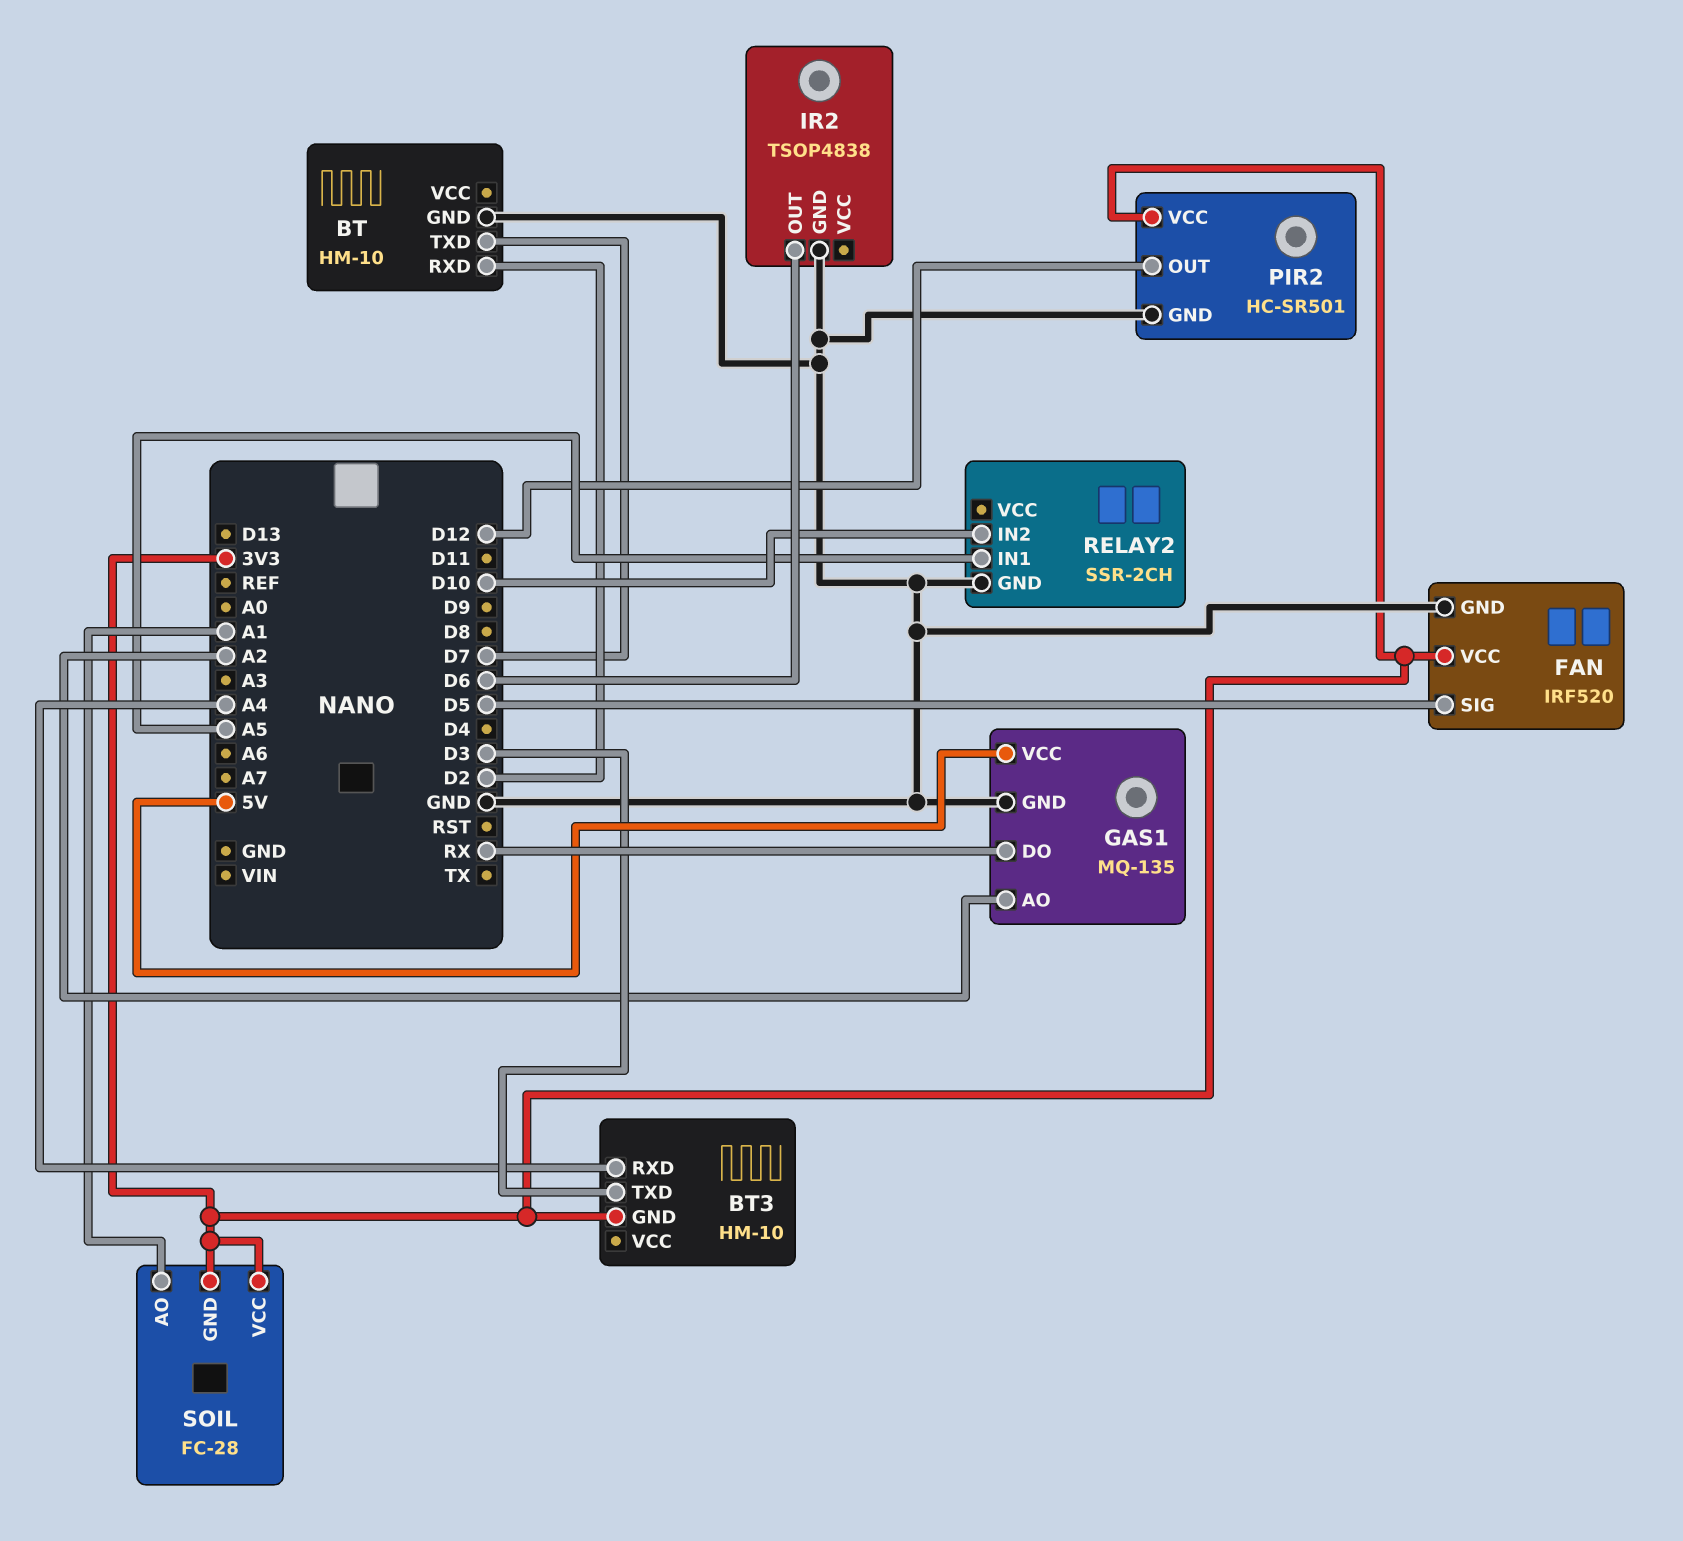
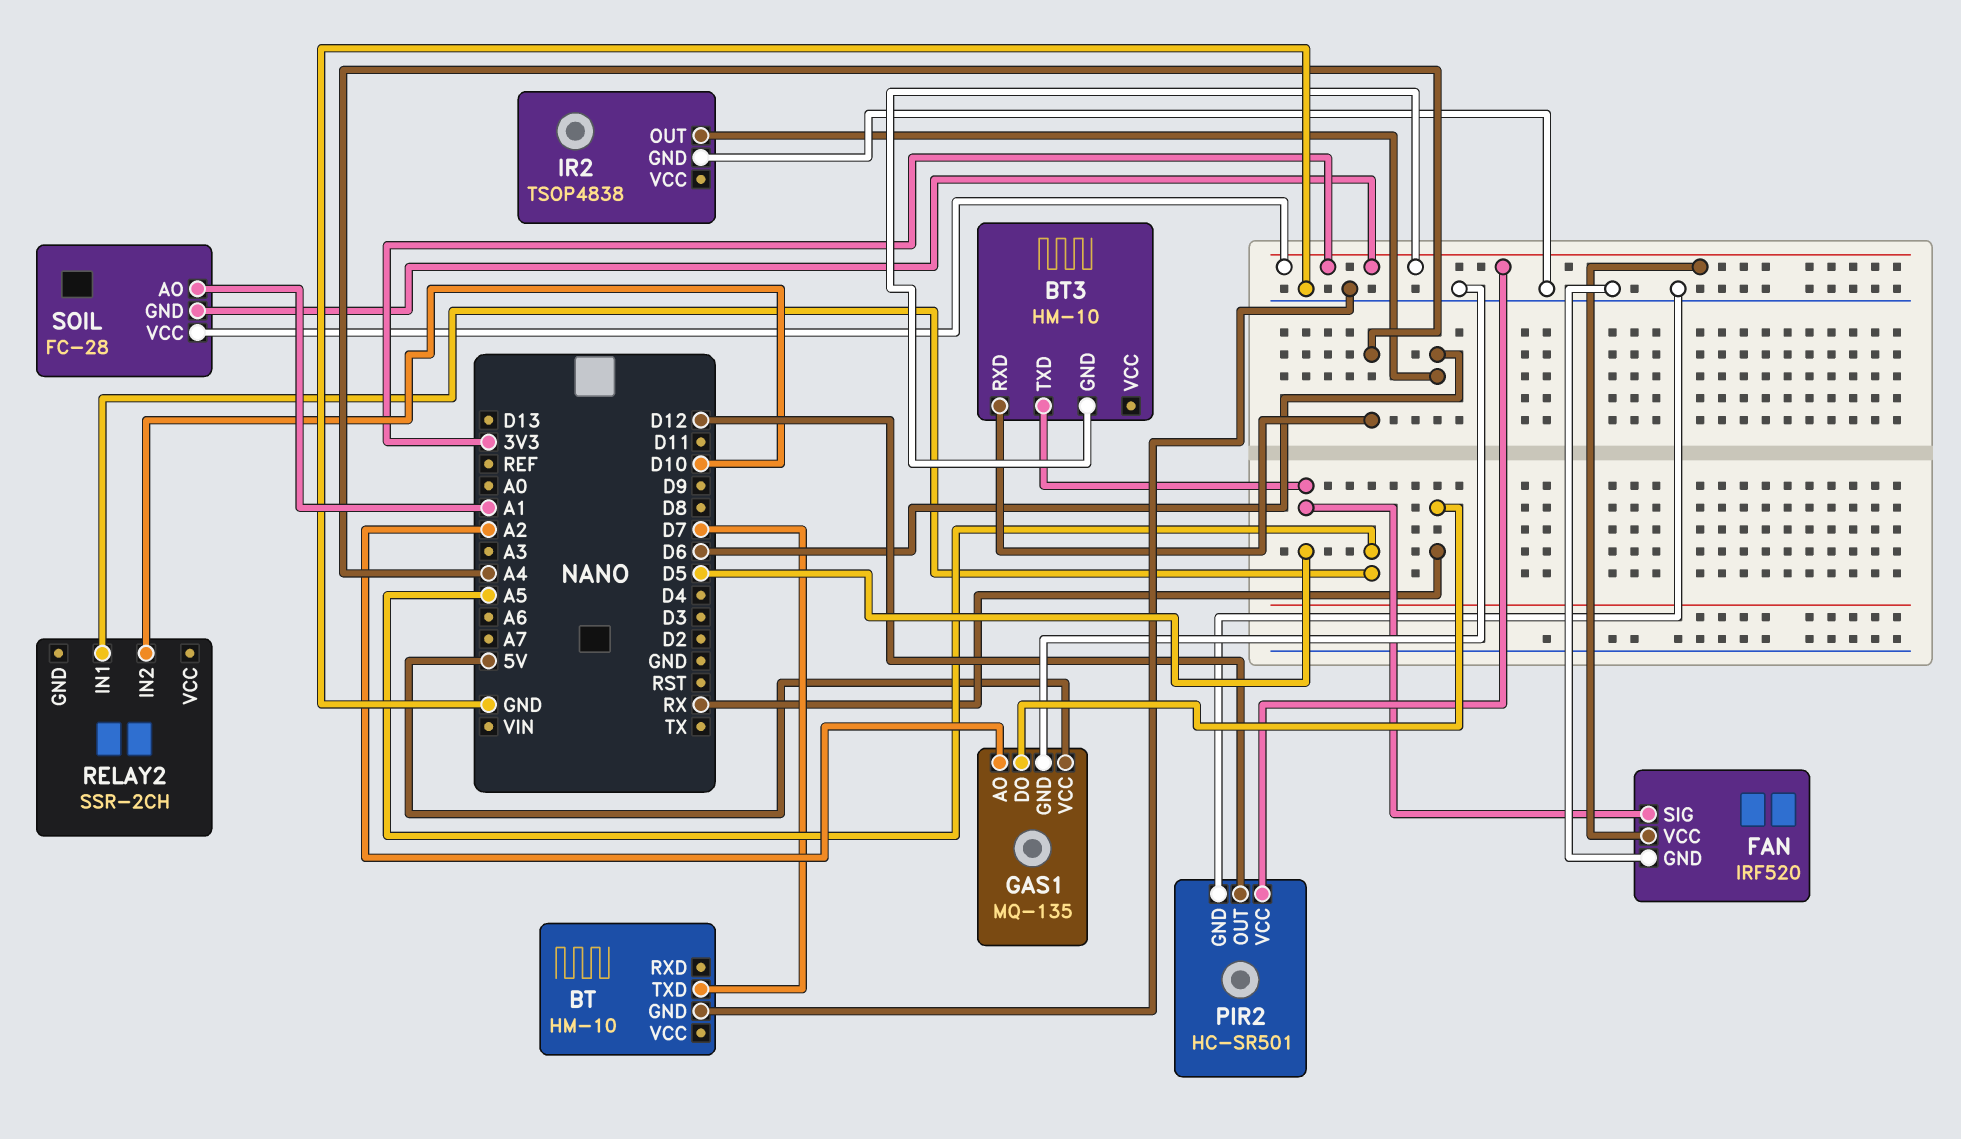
BT pin RXD: D2 -> none
BT3 pin TXD: D3 -> D5
RELAY2 pin GND: GND -> none

